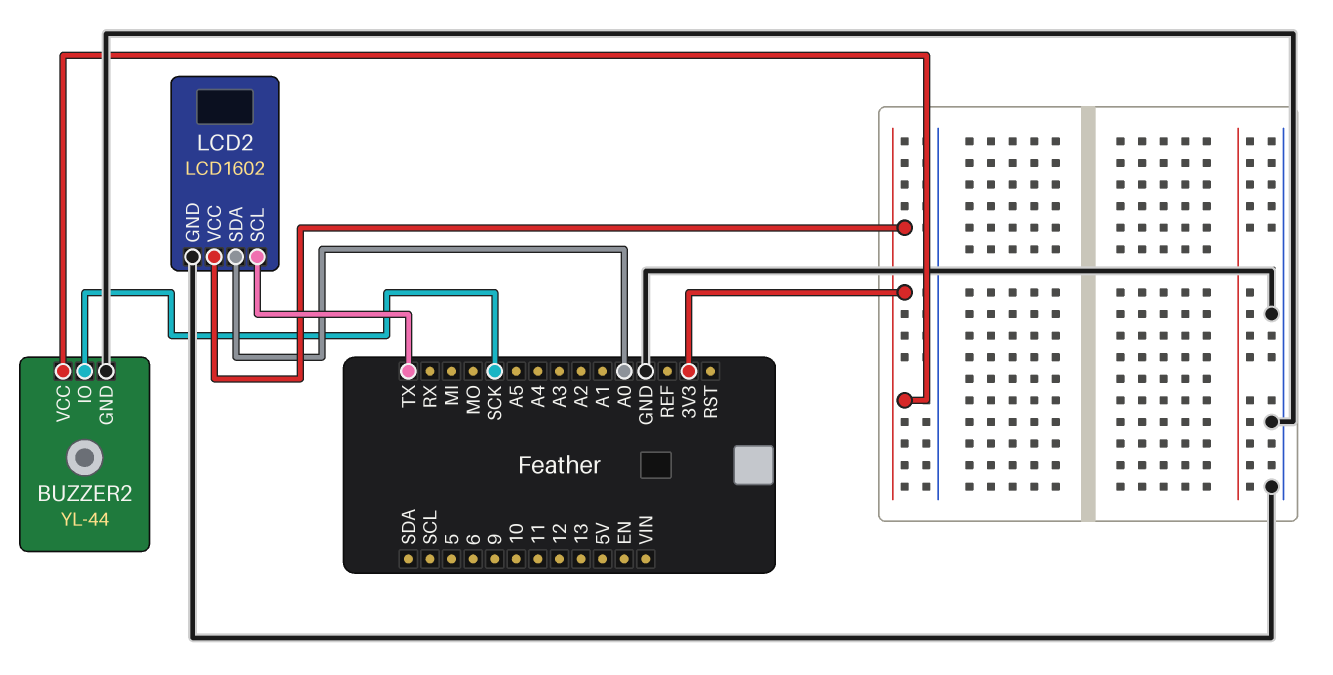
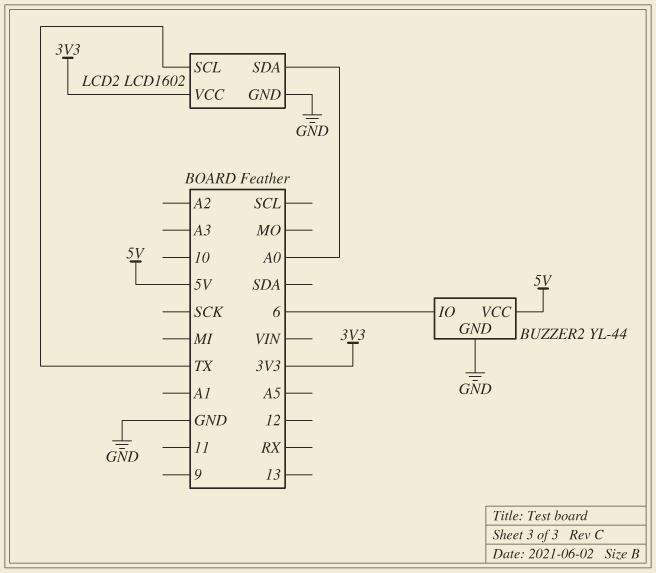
BUZZER2 pin IO: SCK -> 6
BUZZER2 pin VCC: 3V3 -> 5V

